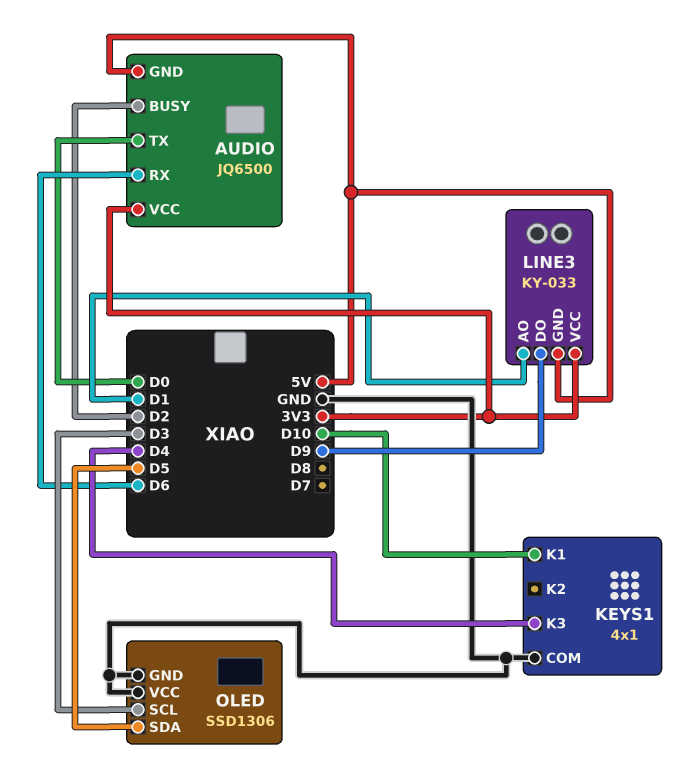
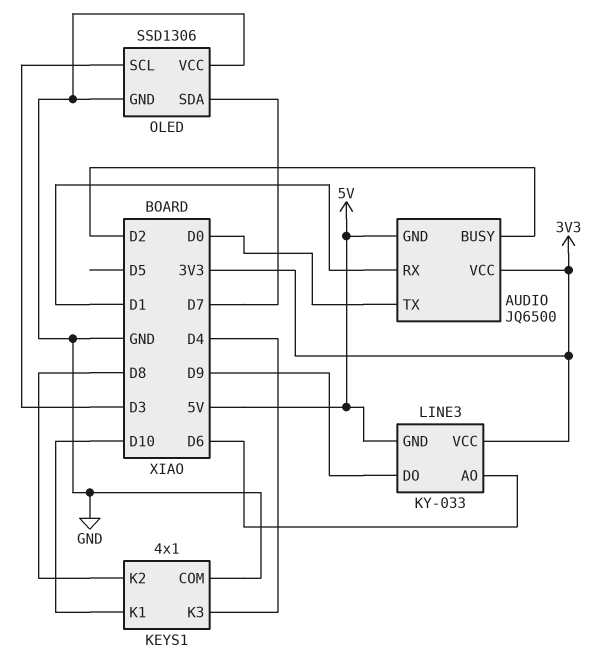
AUDIO pin RX: D6 -> D1
KEYS1 pin K2: none -> D8
LINE3 pin AO: D1 -> D6
OLED pin SDA: D5 -> D7

